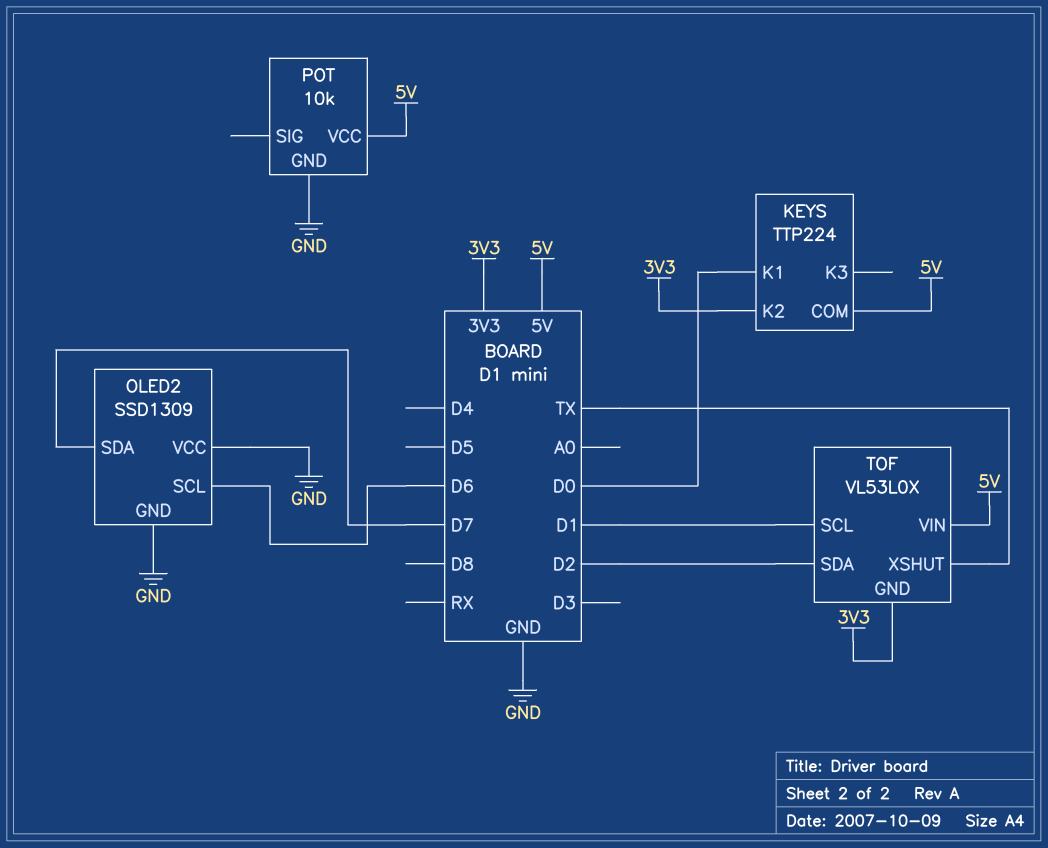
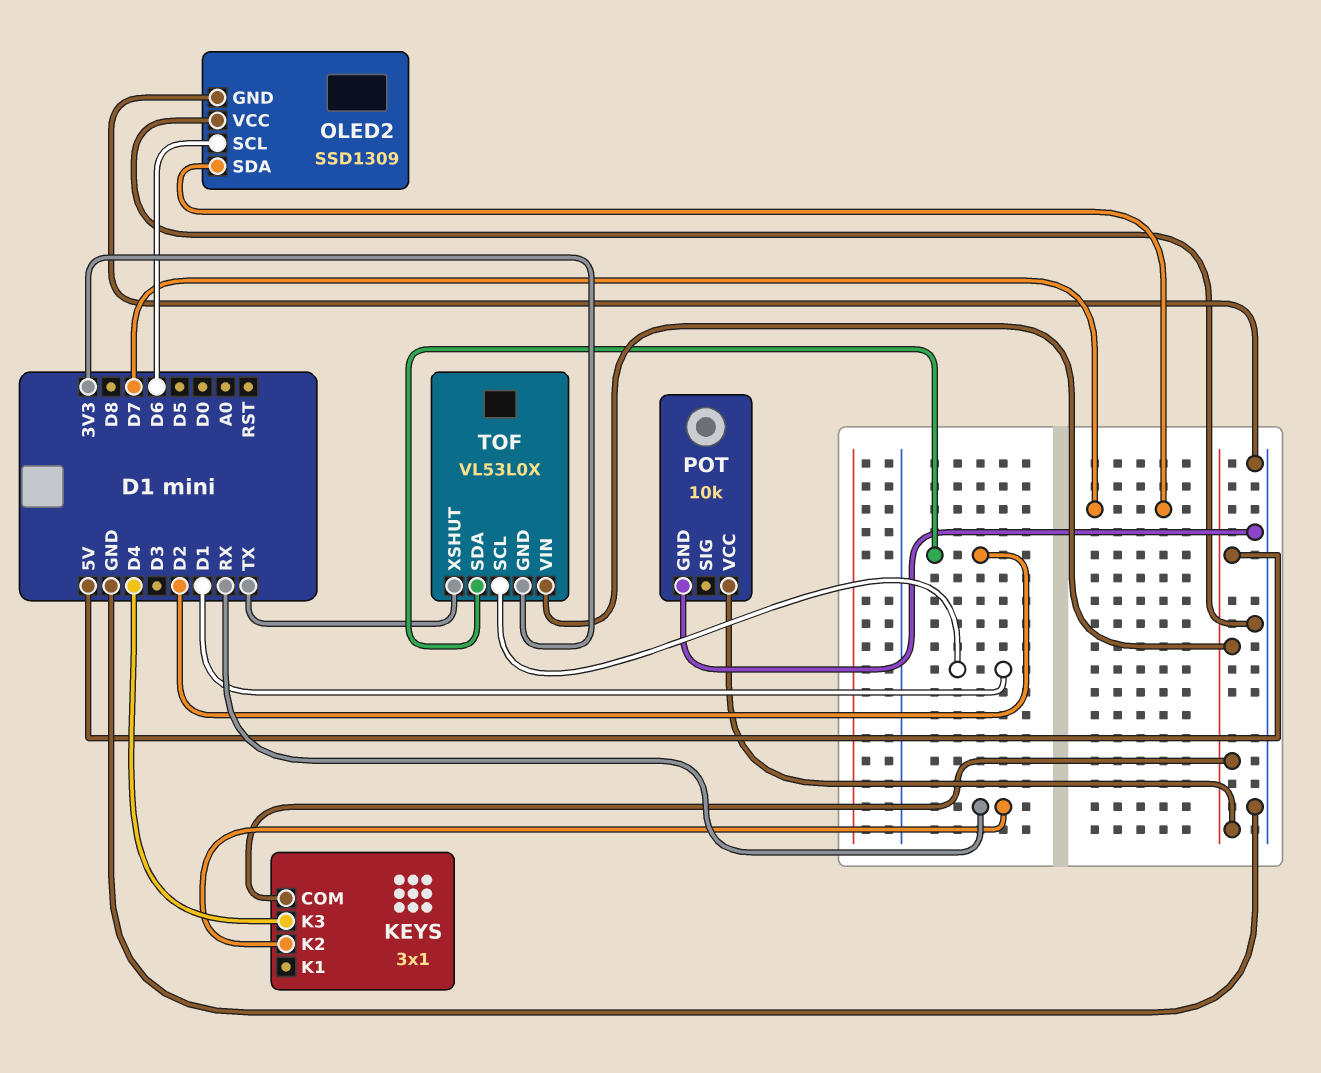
KEYS: TTP224 -> 3x1
KEYS pin K1: D0 -> none
KEYS pin K2: 3V3 -> RX
KEYS pin K3: none -> D4

